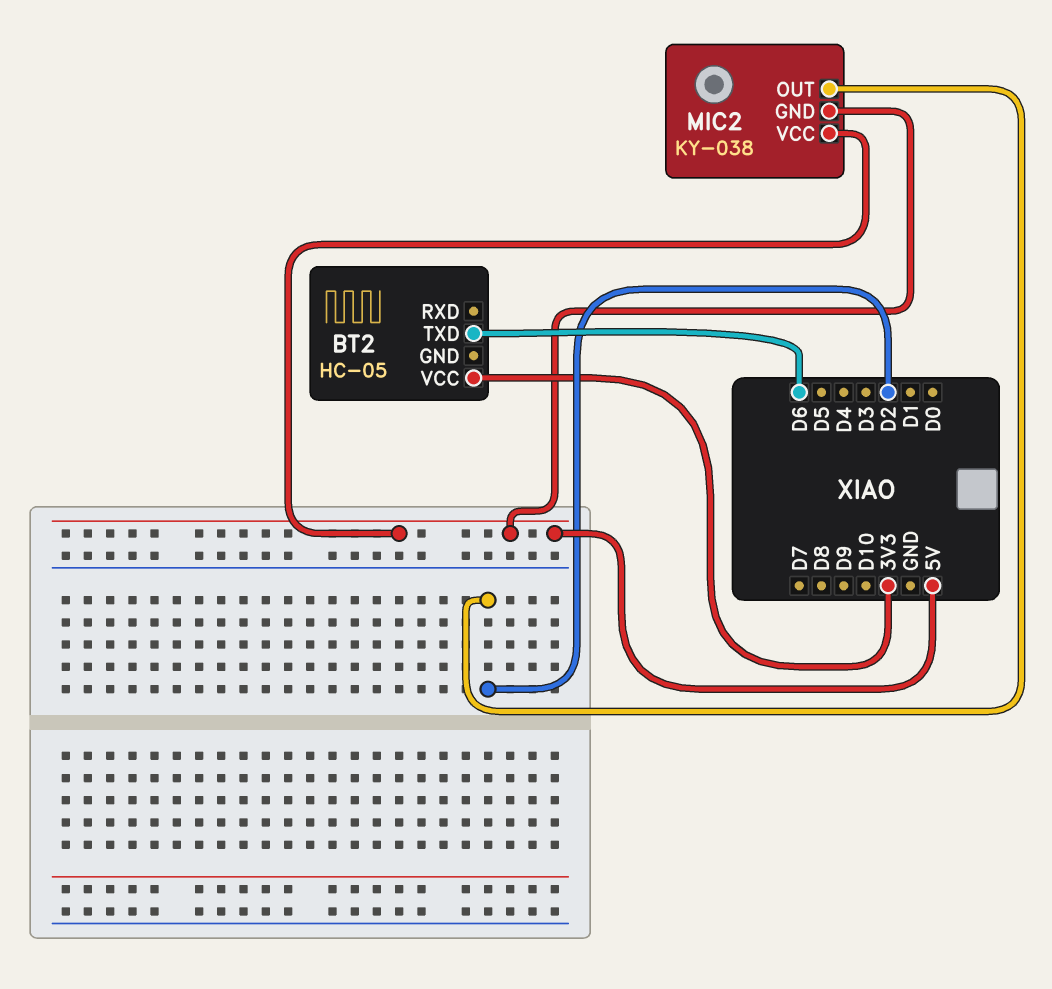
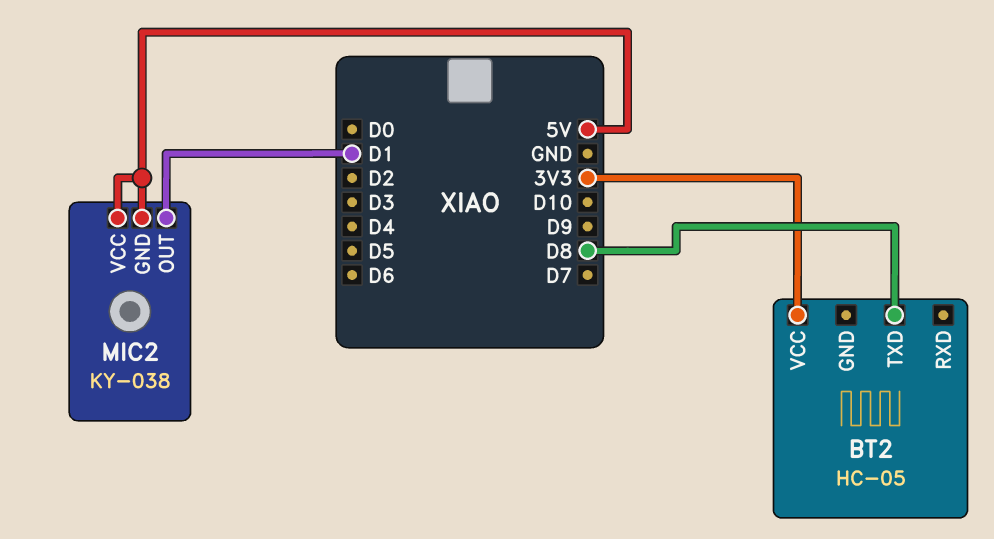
BT2 pin TXD: D6 -> D8
MIC2 pin OUT: D2 -> D1

